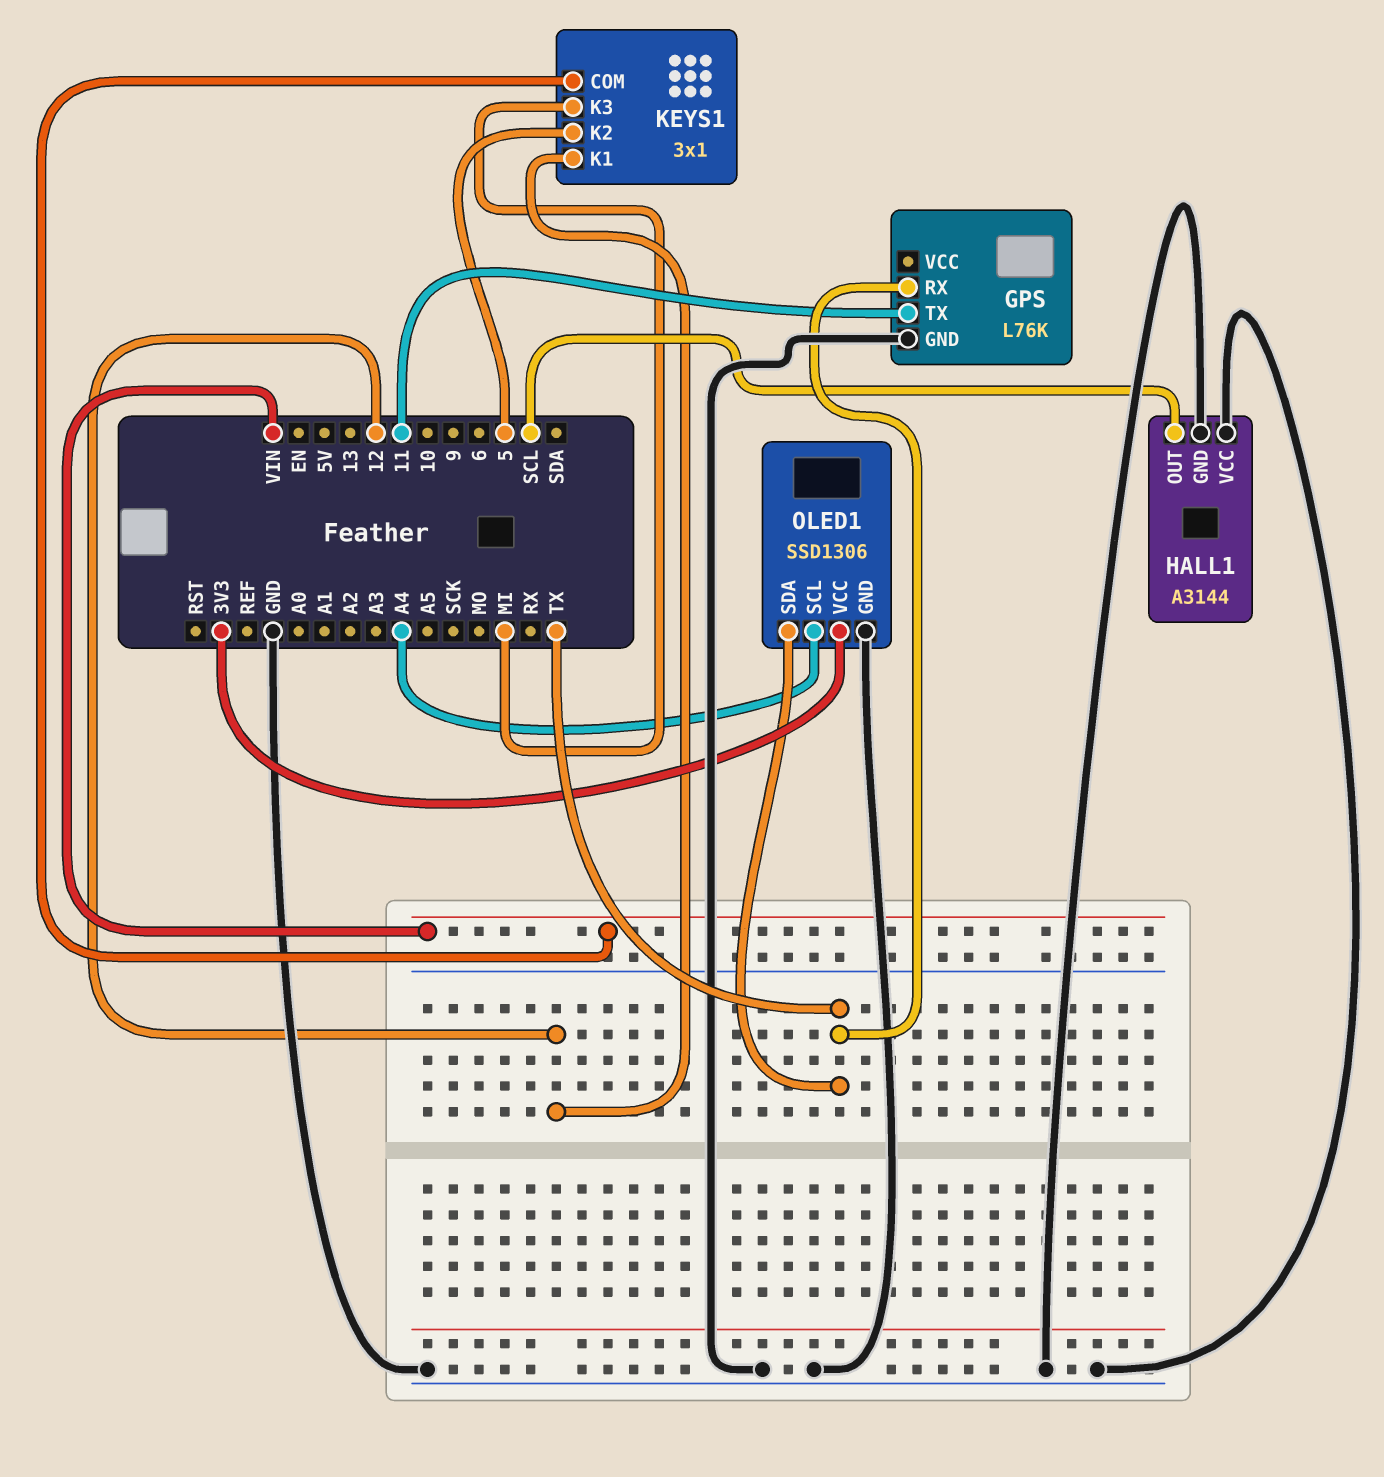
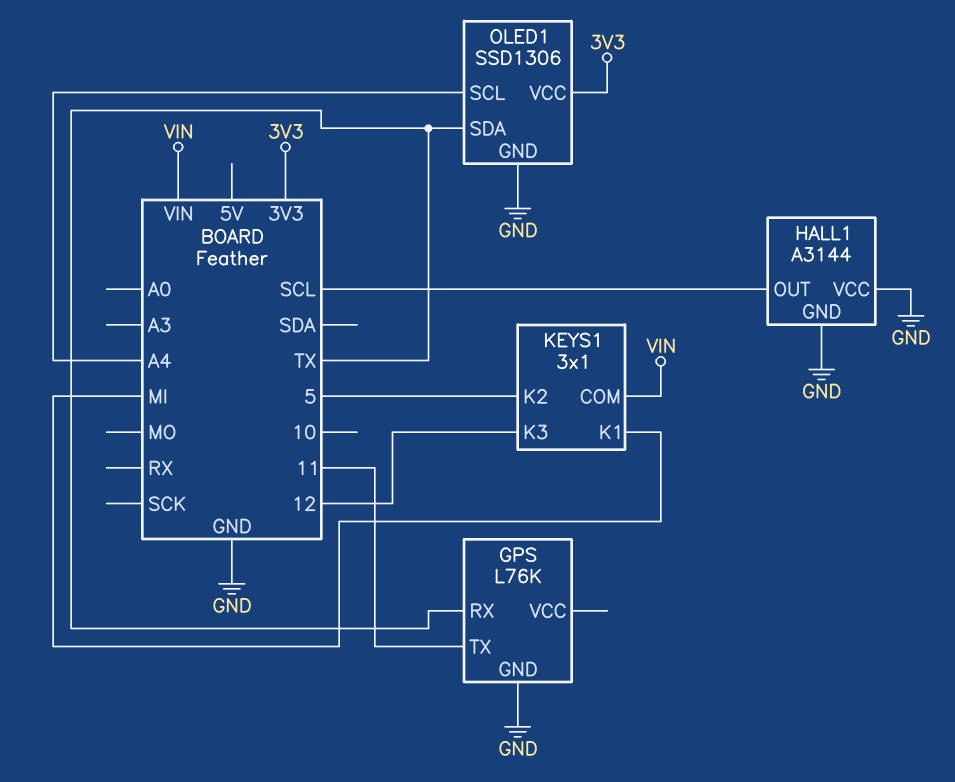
KEYS1 pin K1: 12 -> MI
KEYS1 pin K3: MI -> 12

